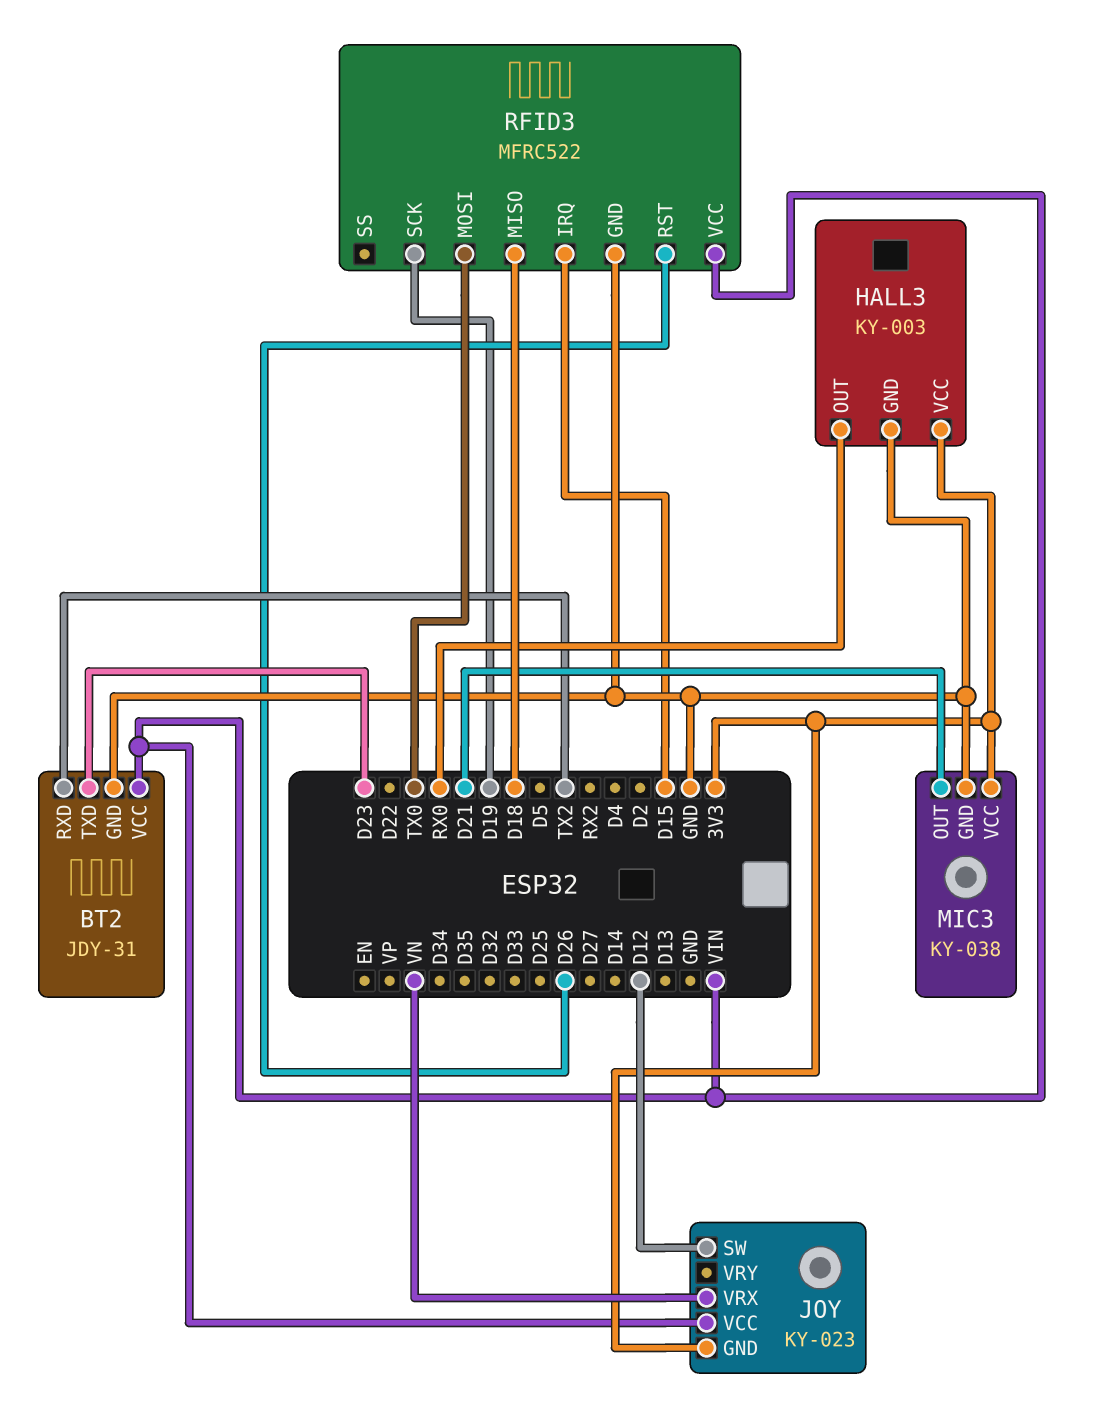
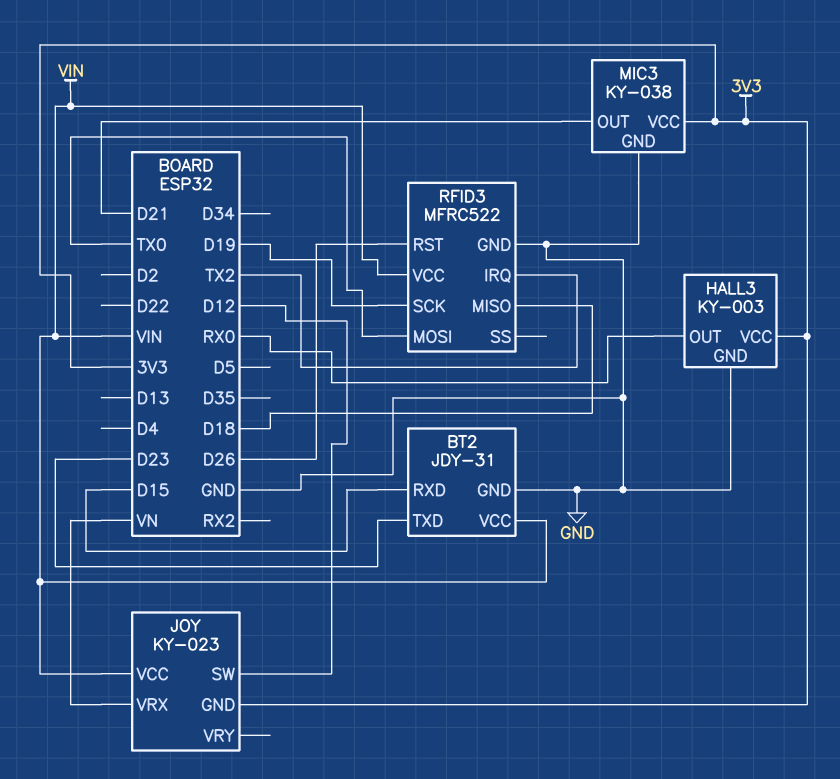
BT2 pin RXD: TX2 -> D15
RFID3 pin IRQ: D15 -> TX2

